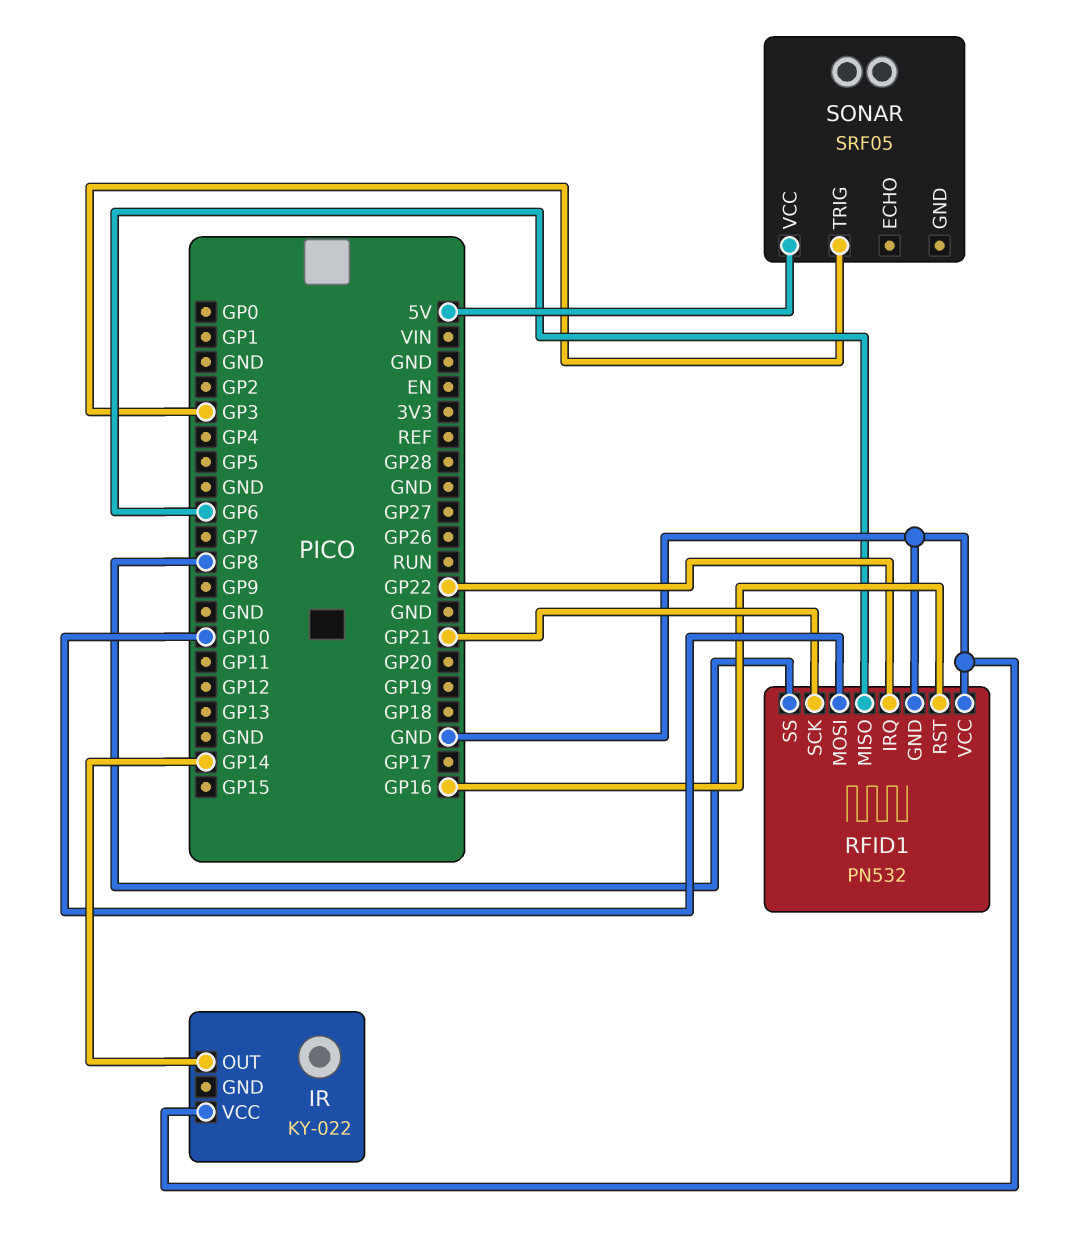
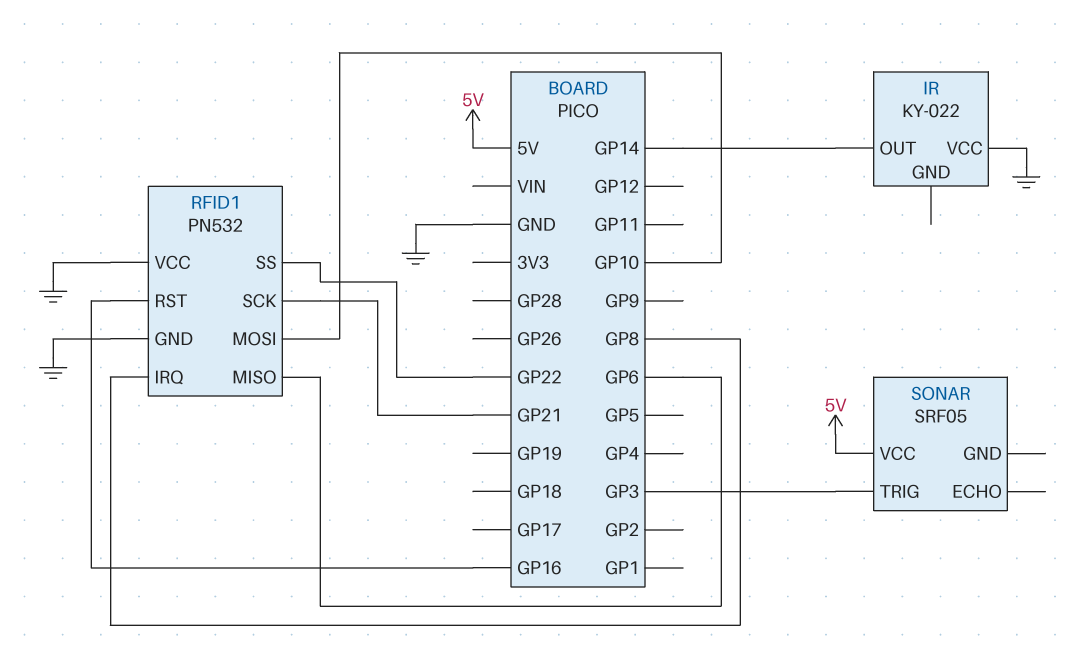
RFID1 pin IRQ: GP22 -> GP8
RFID1 pin SS: GP8 -> GP22

